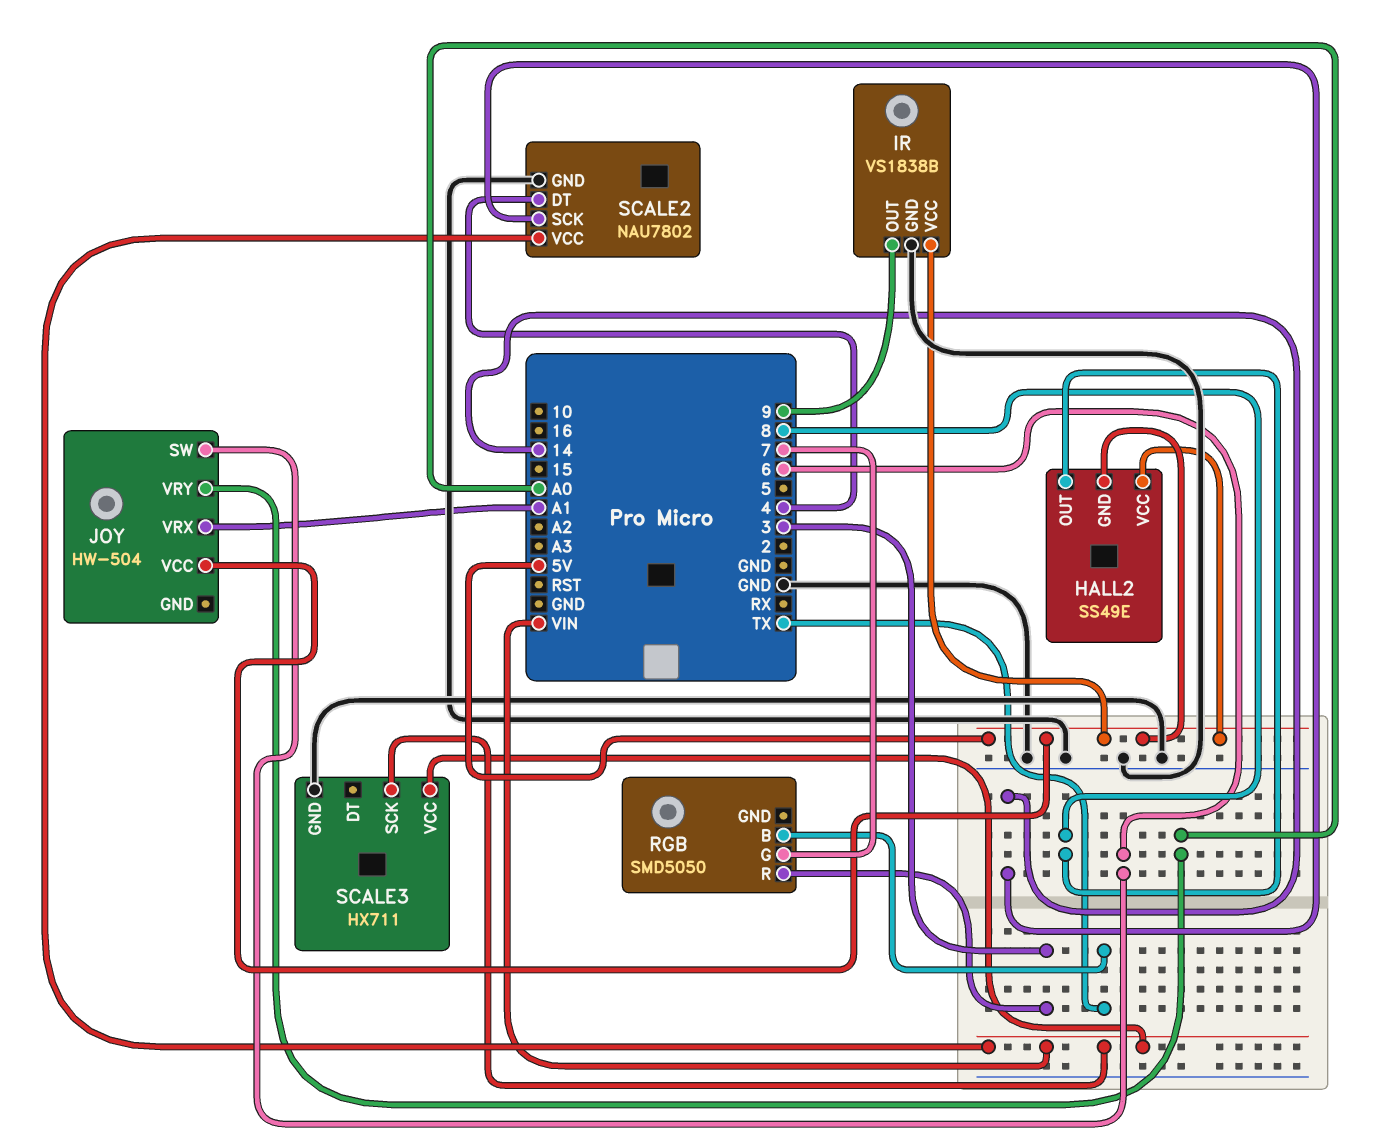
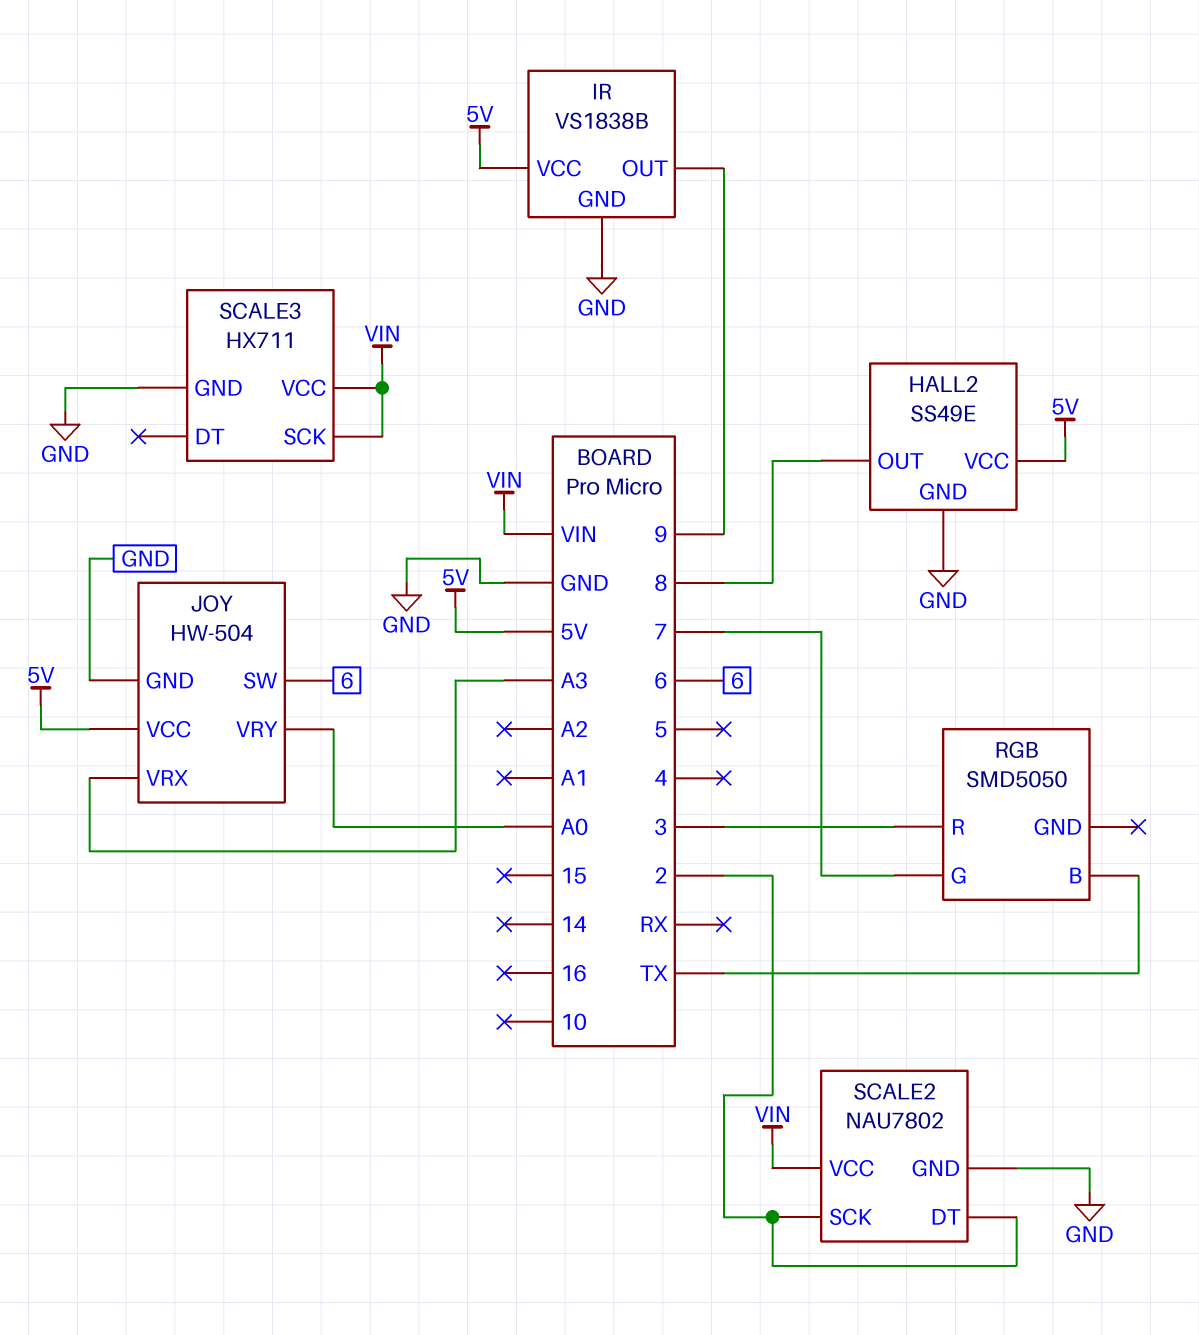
HALL2 pin GND: 5V -> GND
JOY pin GND: none -> GND
JOY pin VRX: A1 -> A3
SCALE2 pin DT: 4 -> 2
SCALE2 pin SCK: 14 -> 2

